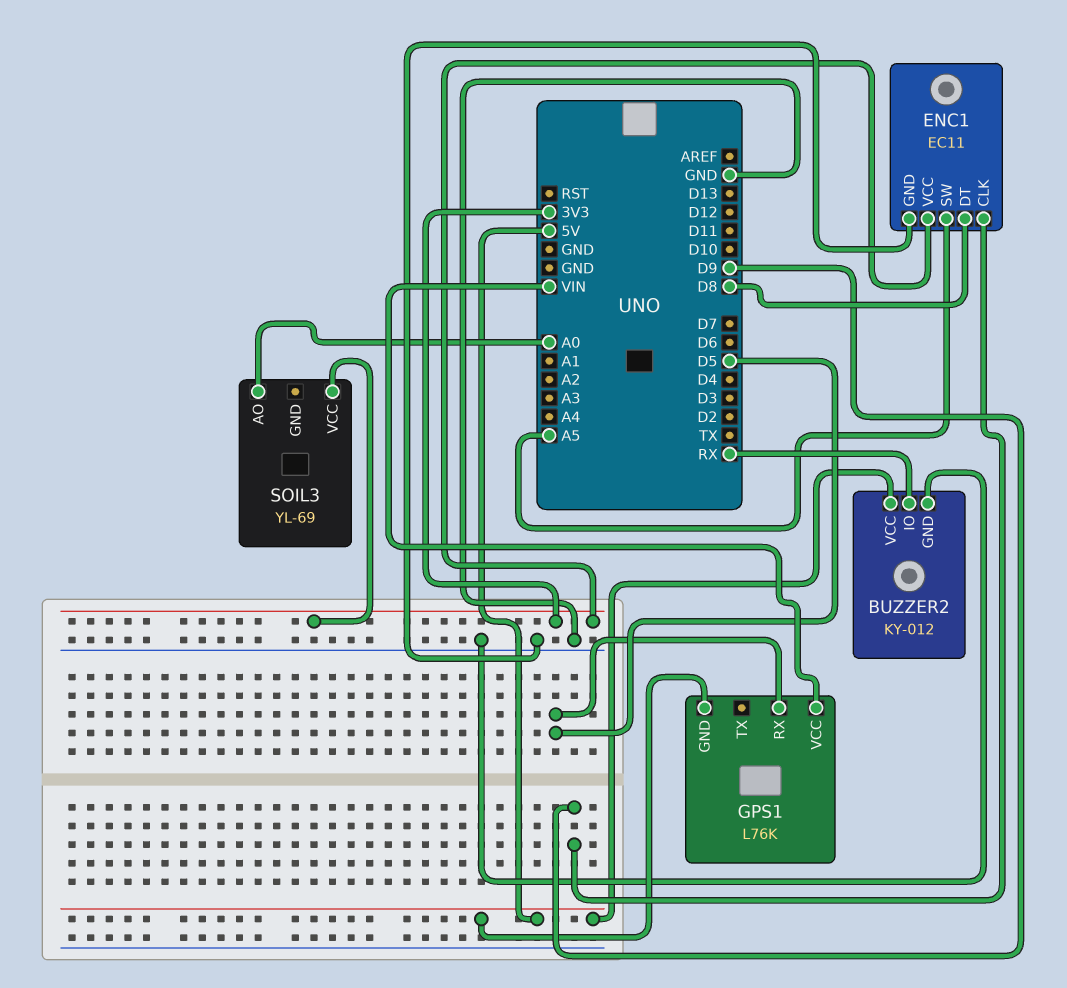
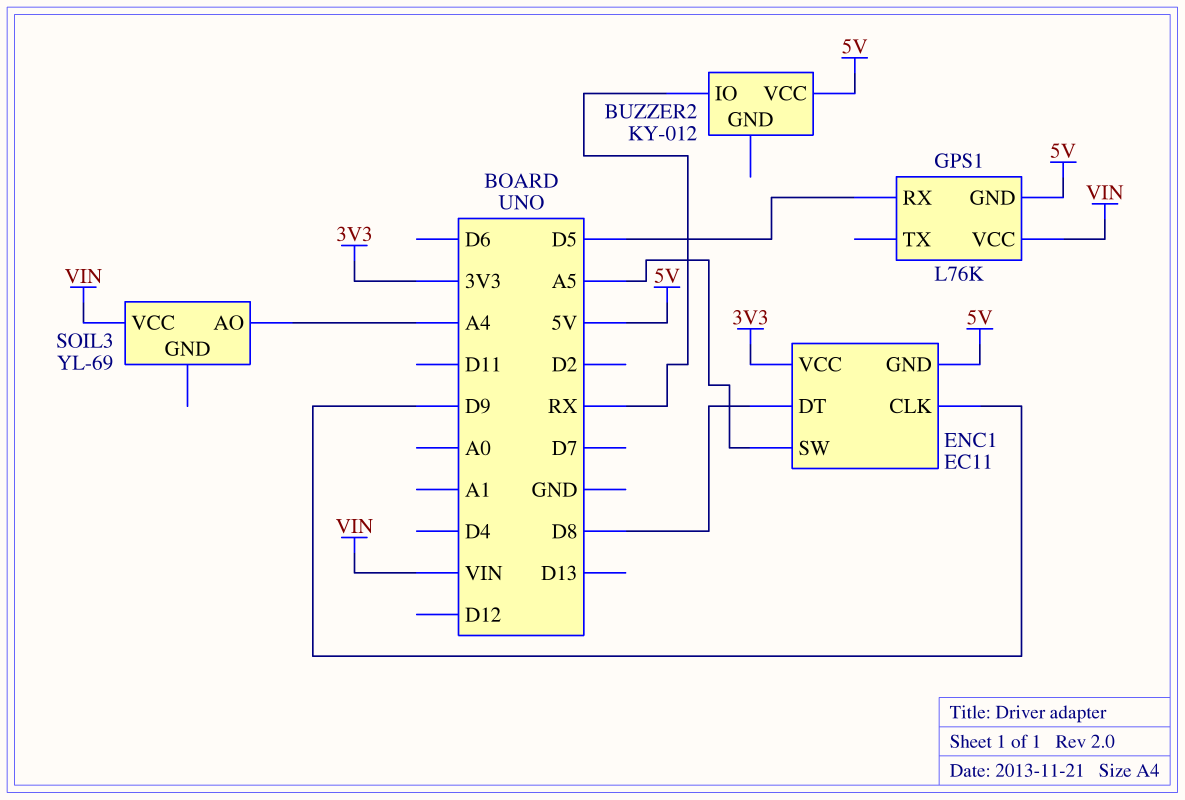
BUZZER2 pin GND: GND -> none
ENC1 pin GND: GND -> 5V
SOIL3 pin AO: A0 -> A4
SOIL3 pin VCC: 3V3 -> VIN

